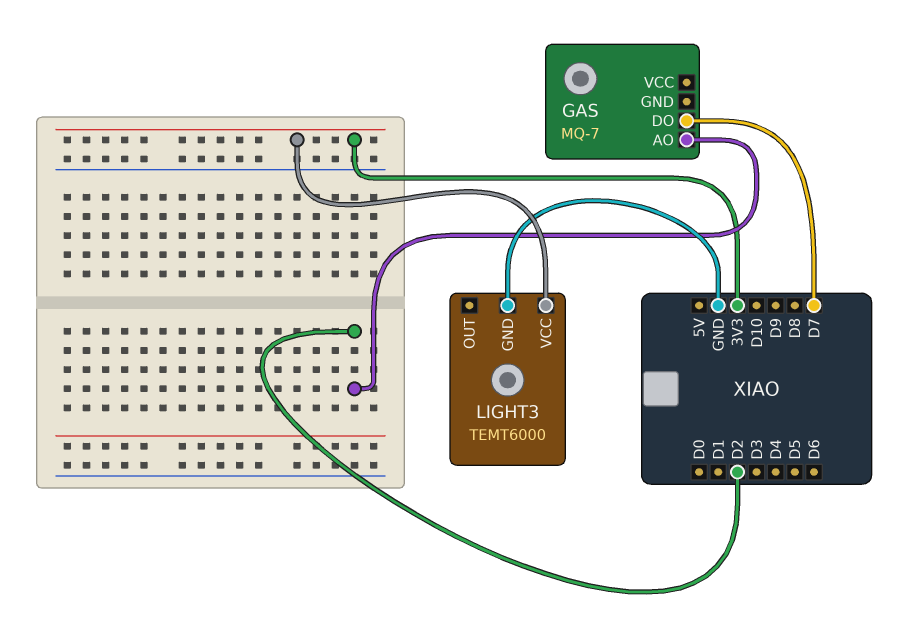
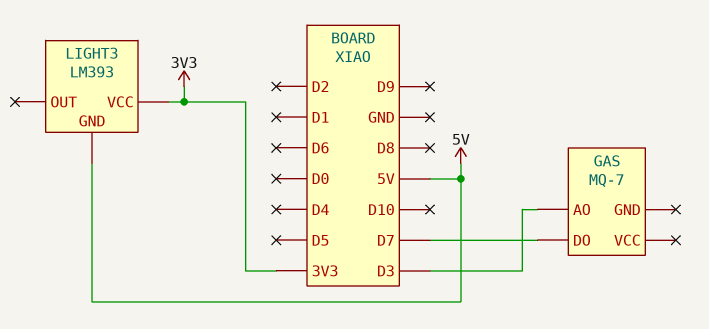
GAS pin AO: D2 -> D3
LIGHT3: TEMT6000 -> LM393
LIGHT3 pin GND: GND -> 5V

